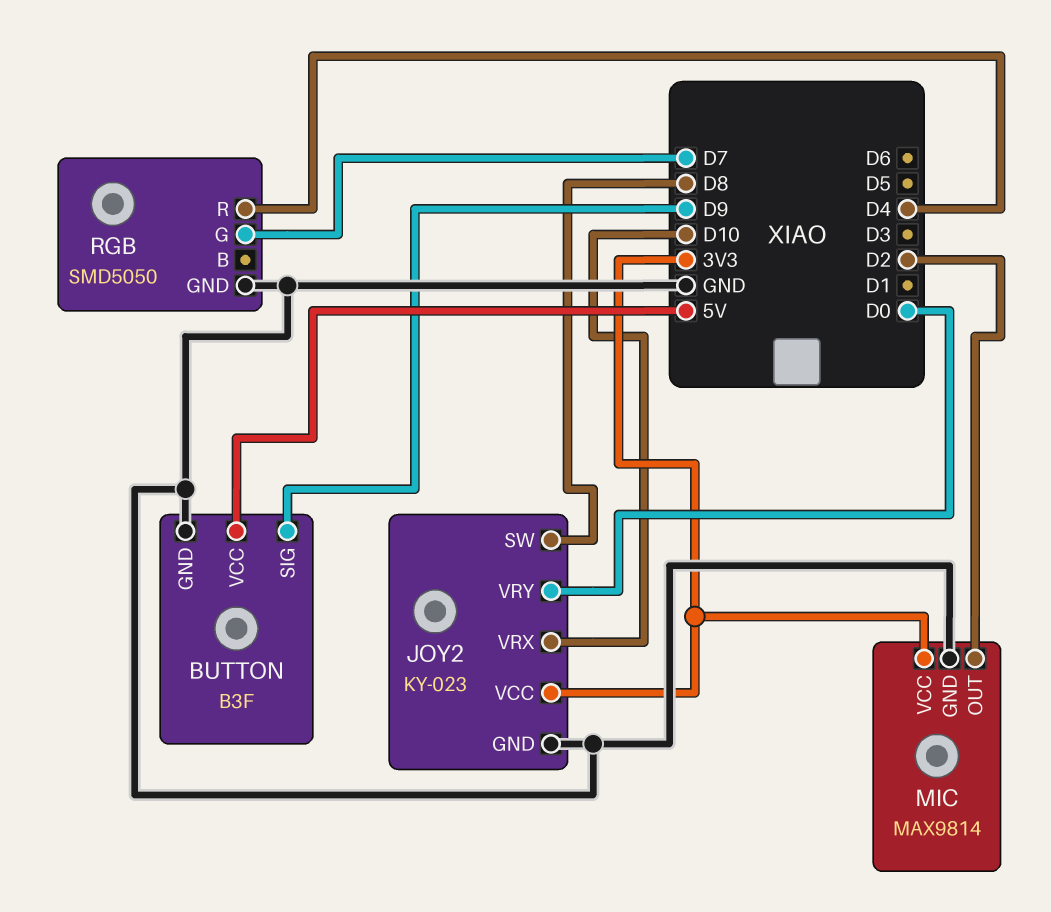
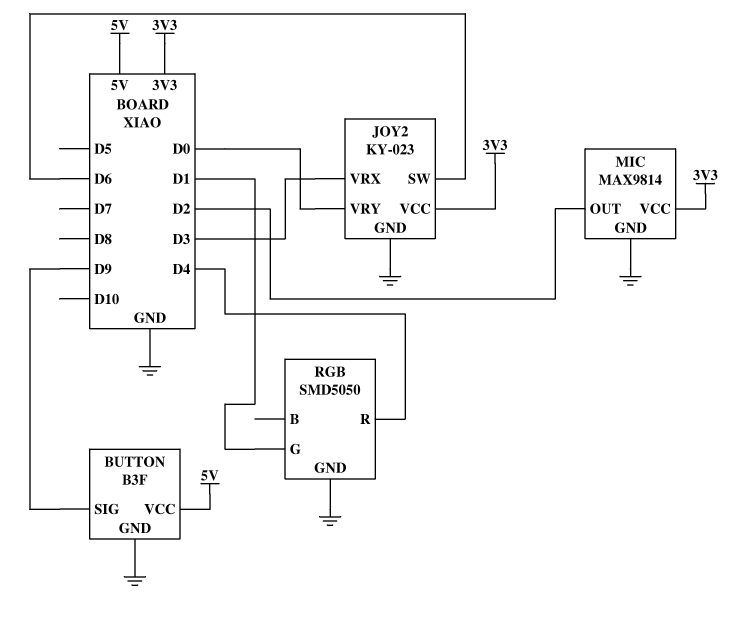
JOY2 pin SW: D8 -> D6
JOY2 pin VRX: D10 -> D3
RGB pin G: D7 -> D1

